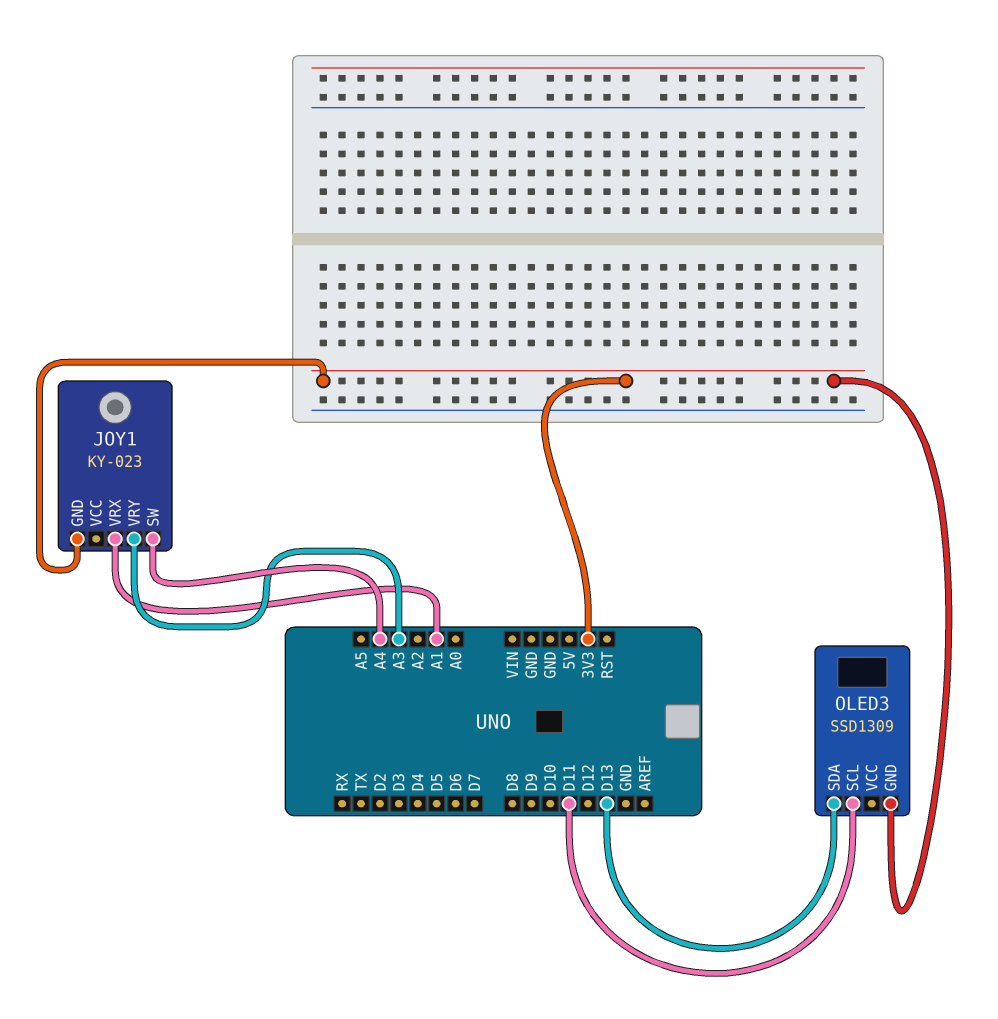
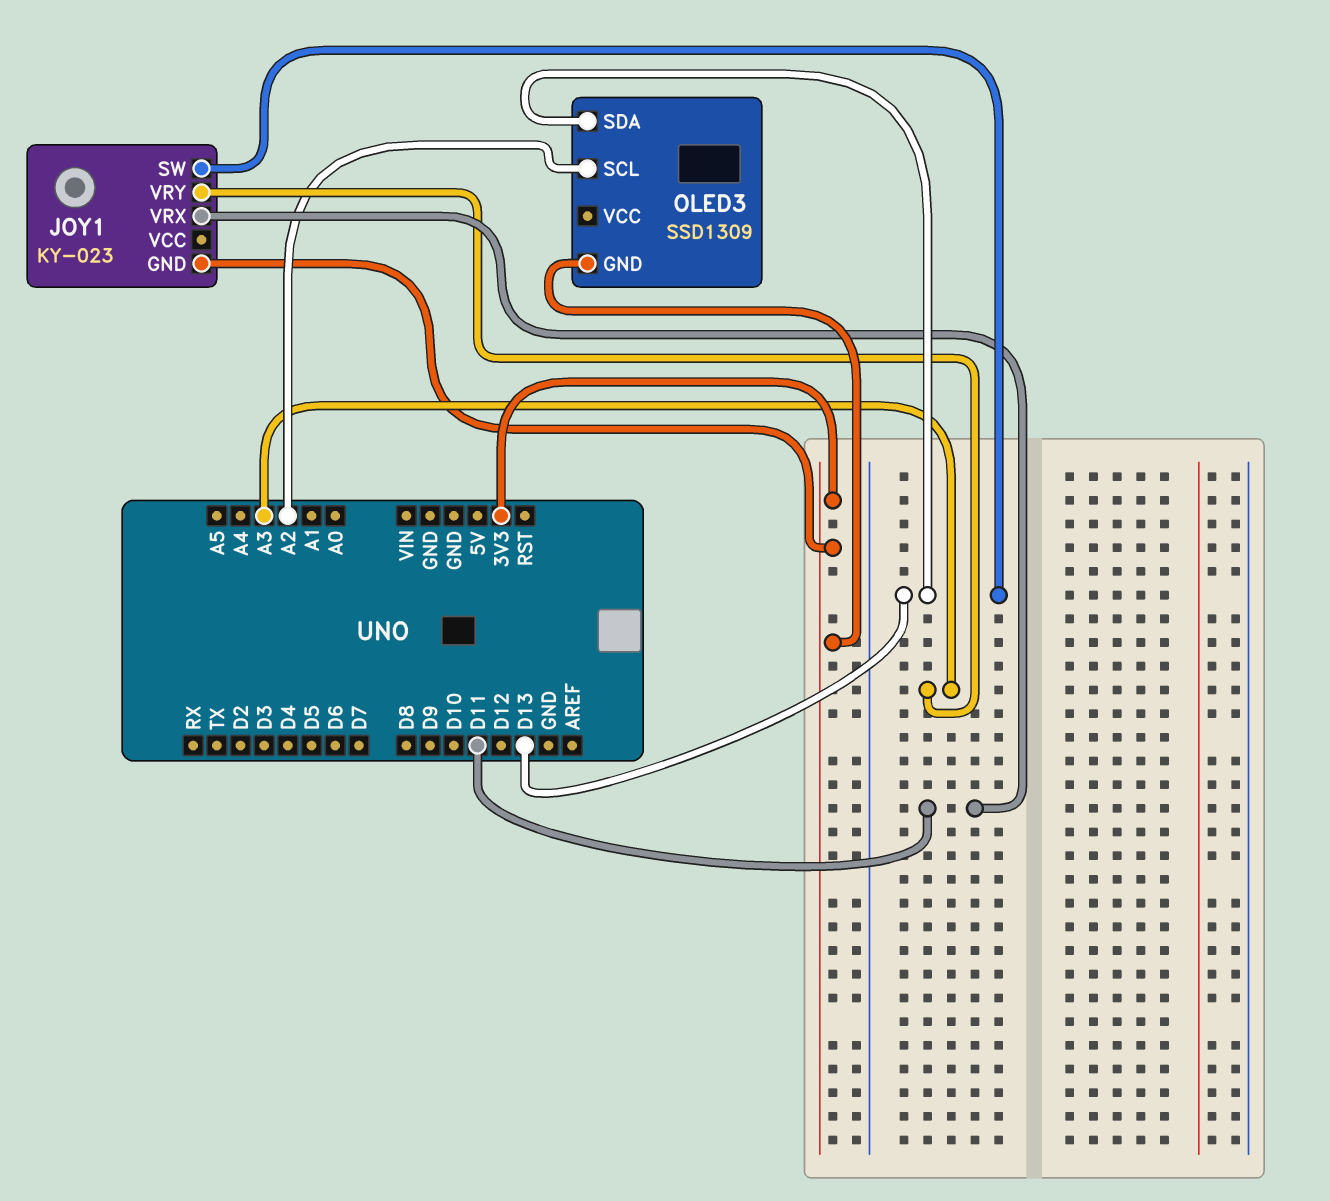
JOY1 pin SW: A4 -> D13
JOY1 pin VRX: A1 -> D11
OLED3 pin SCL: D11 -> A2

